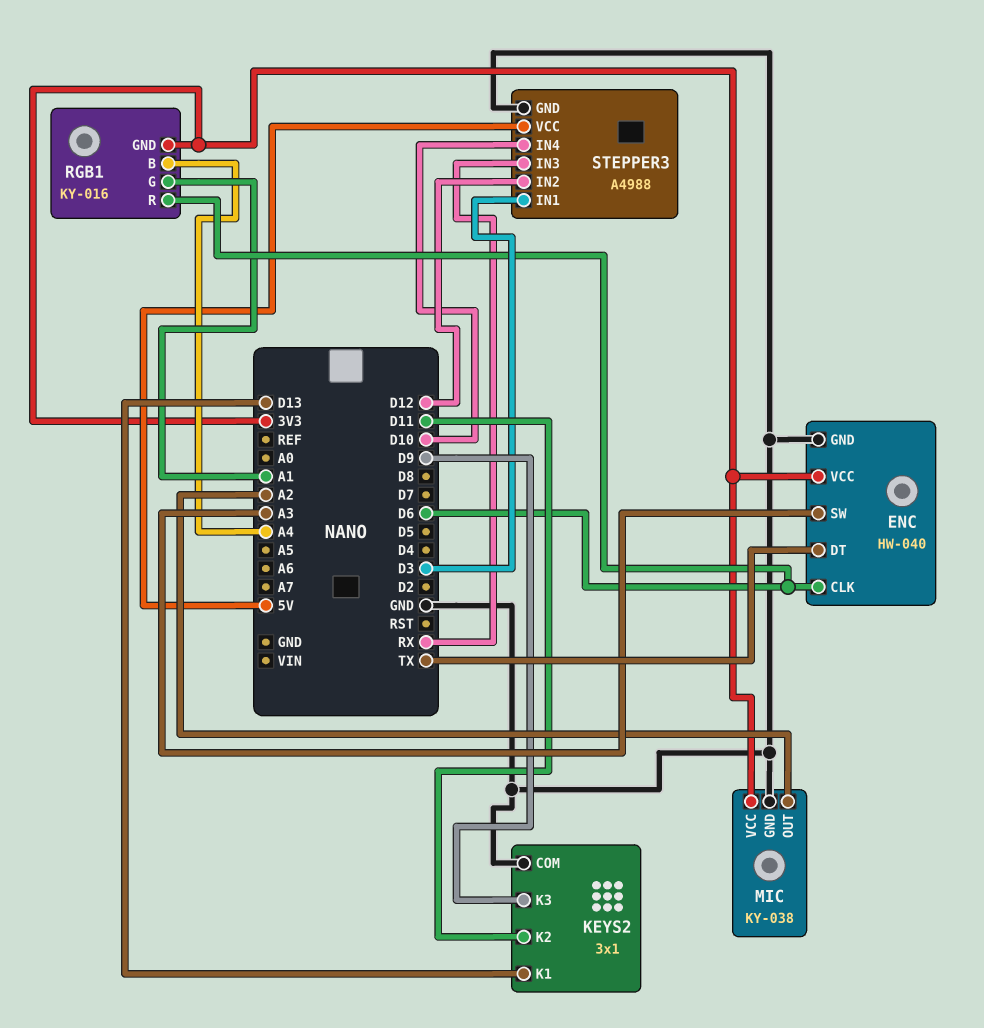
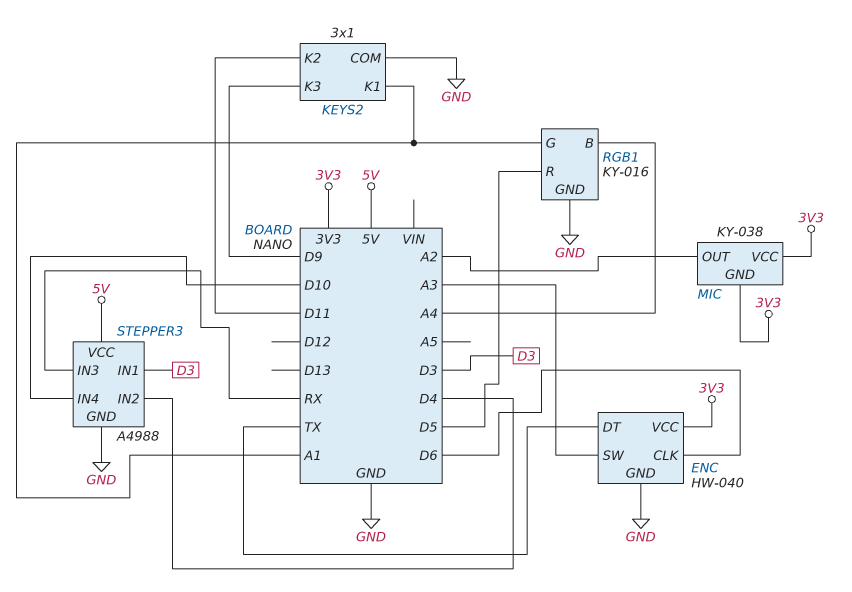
KEYS2 pin K1: D13 -> A1
MIC pin GND: GND -> 3V3
RGB1 pin GND: 3V3 -> GND
RGB1 pin R: D6 -> D5
STEPPER3 pin IN2: D12 -> D4

